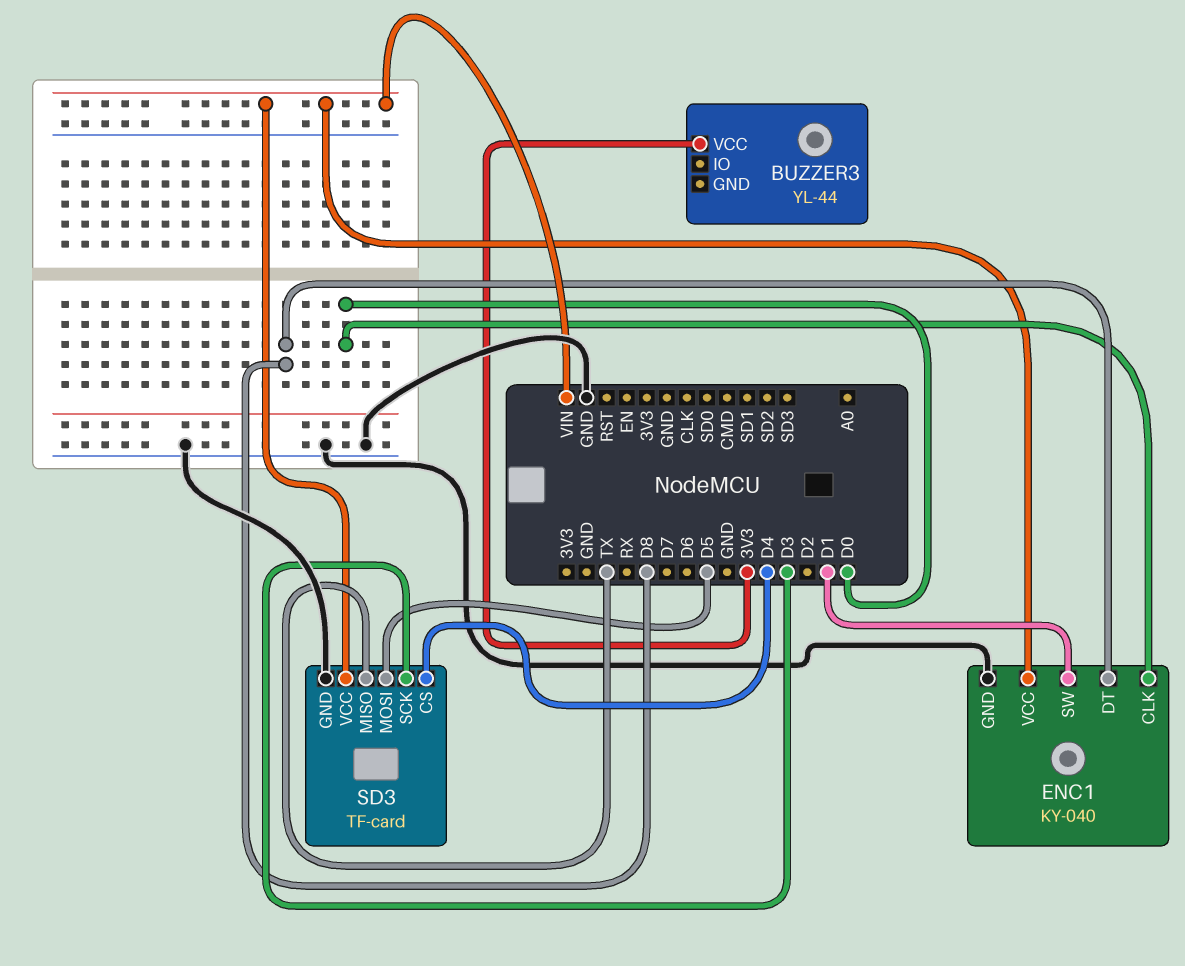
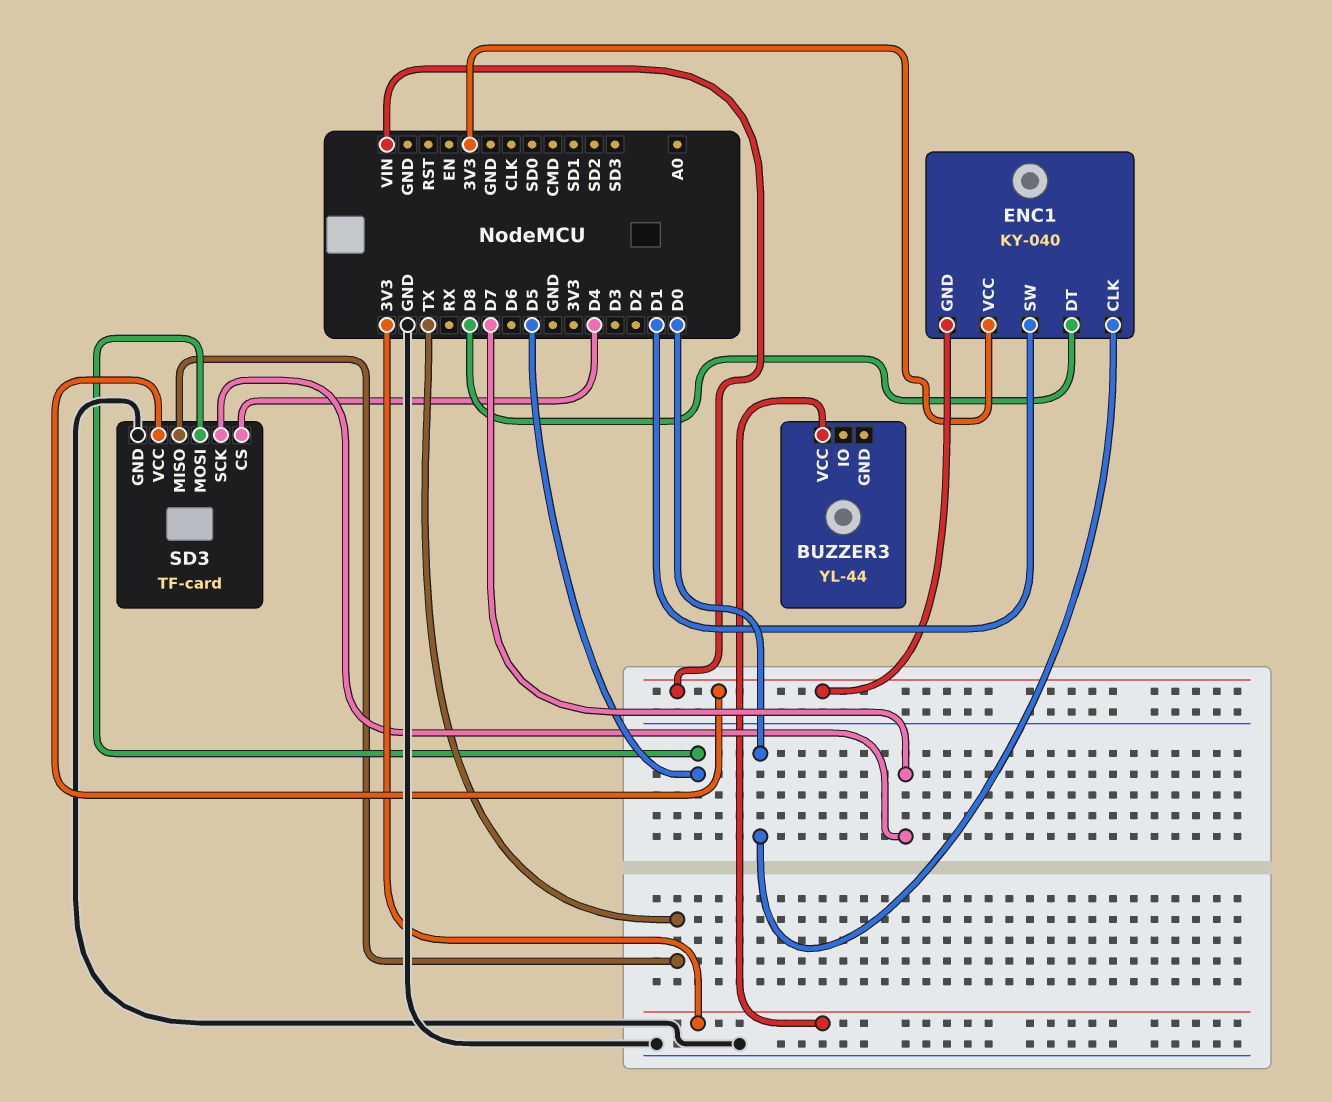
ENC1 pin GND: GND -> VIN
ENC1 pin VCC: VIN -> 3V3
SD3 pin SCK: D3 -> D7

